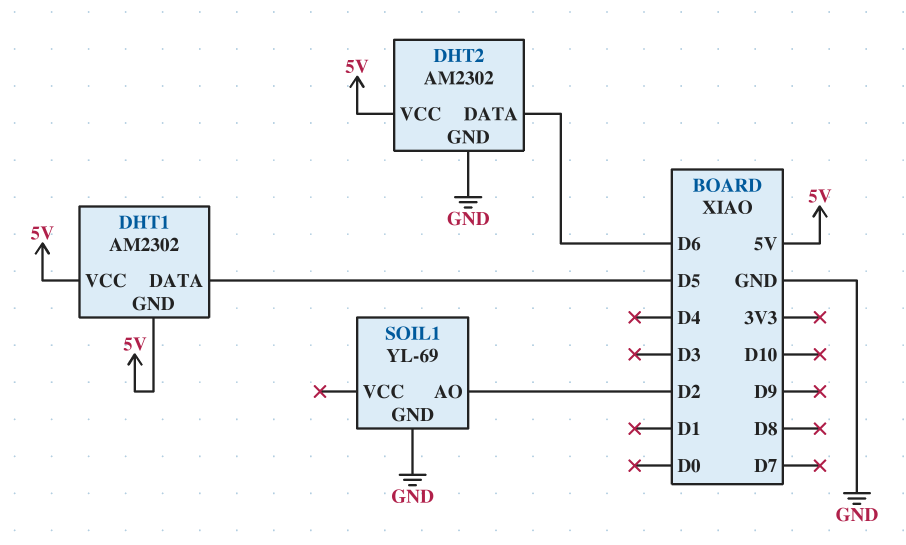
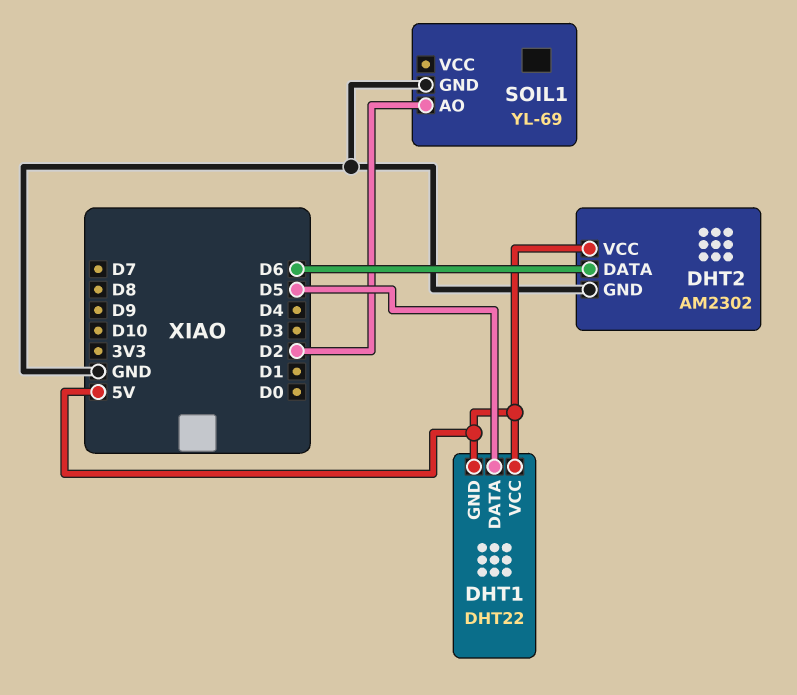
DHT1: AM2302 -> DHT22

